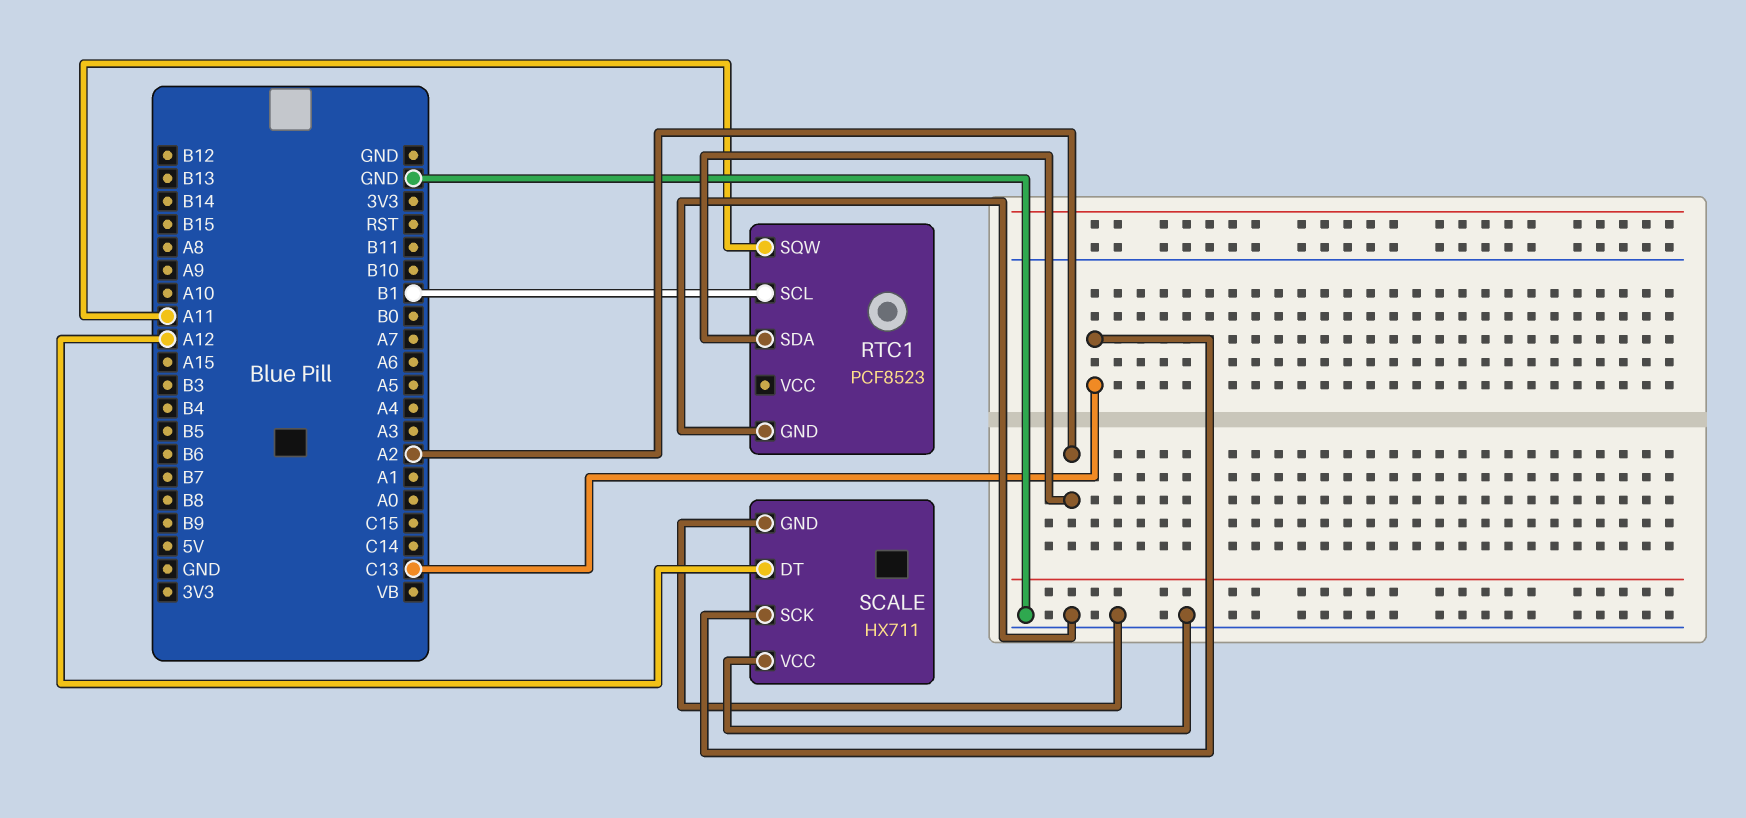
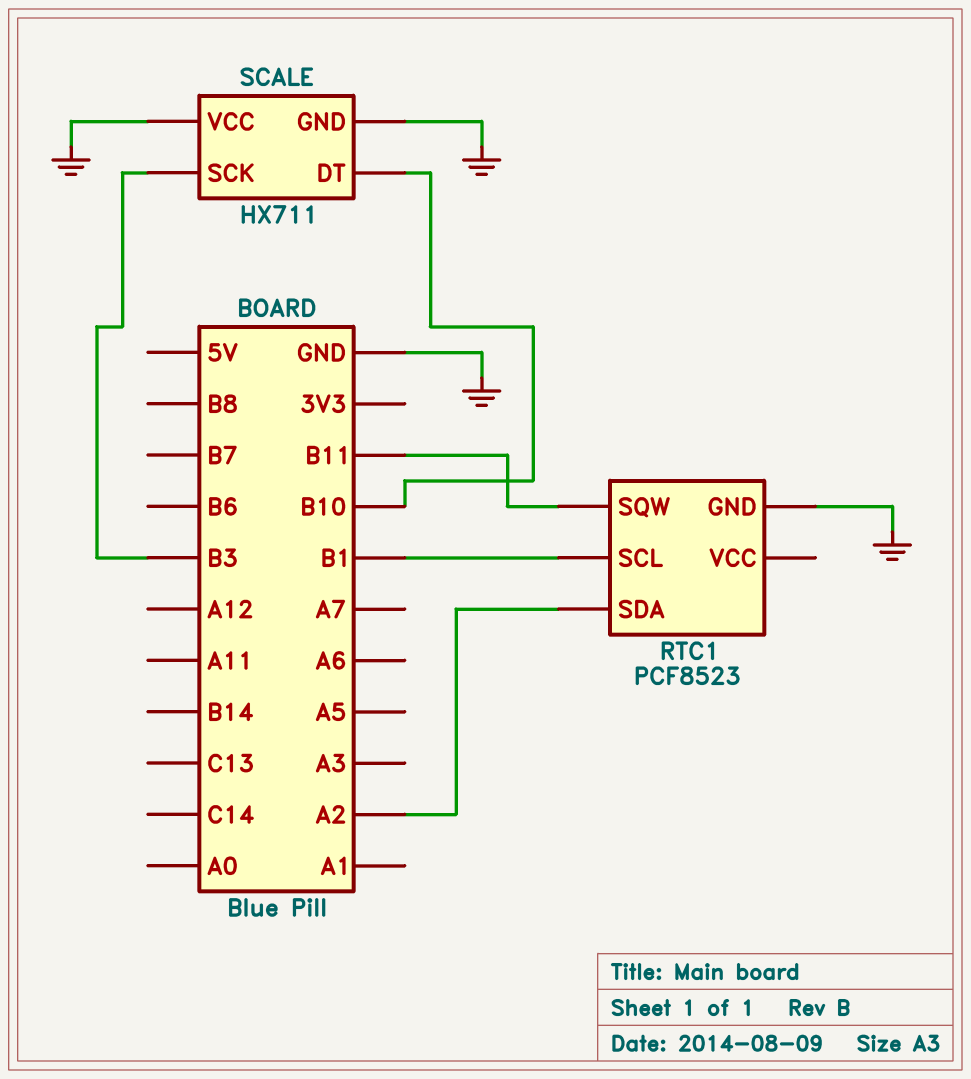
RTC1 pin SQW: A11 -> B11
SCALE pin DT: A12 -> B10
SCALE pin SCK: C13 -> B3

